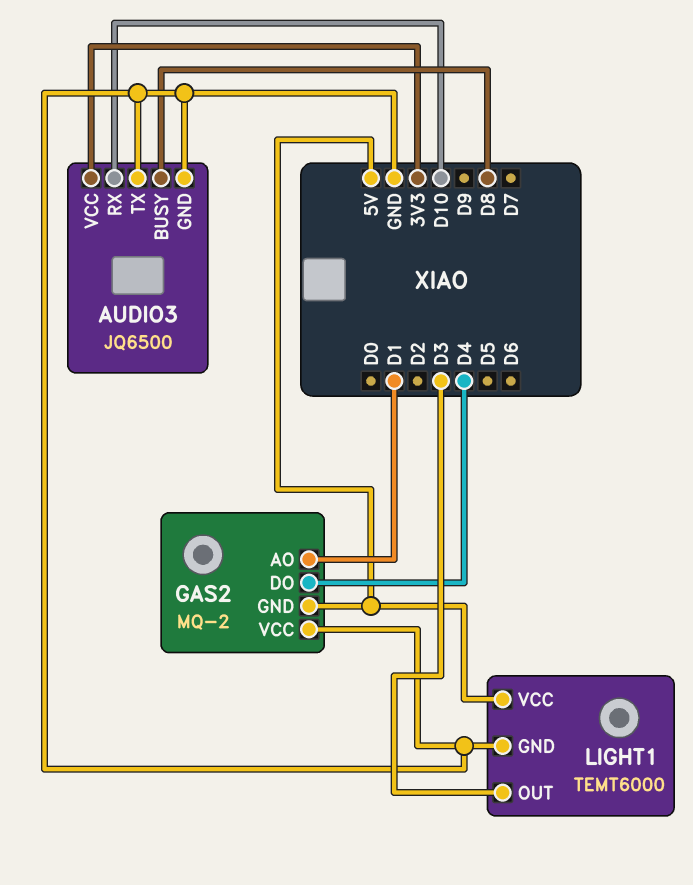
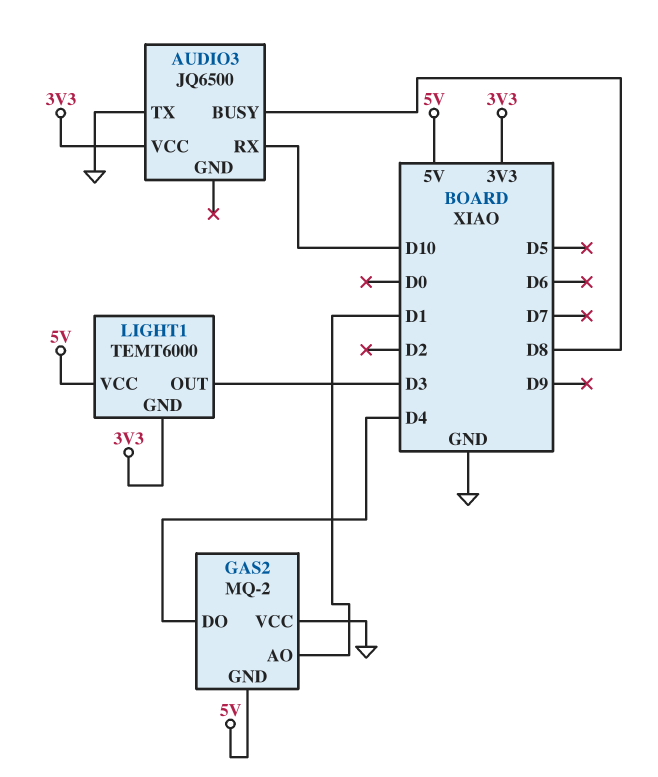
AUDIO3 pin GND: GND -> none
LIGHT1 pin GND: GND -> 3V3

